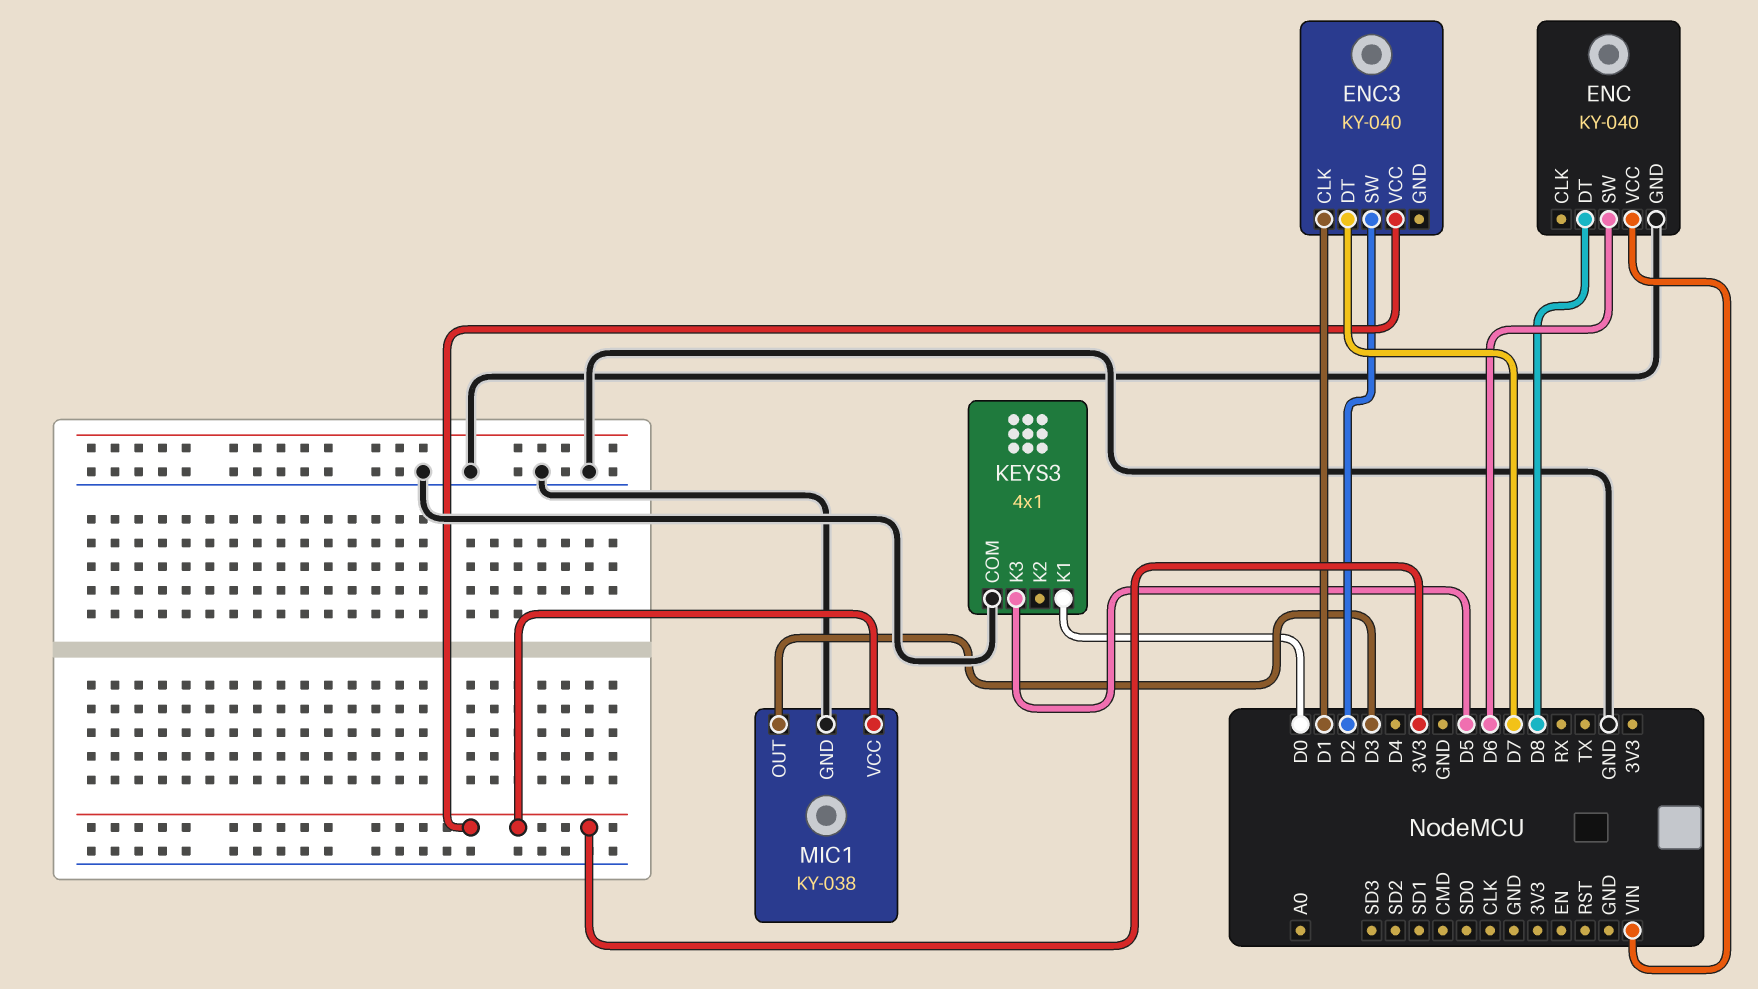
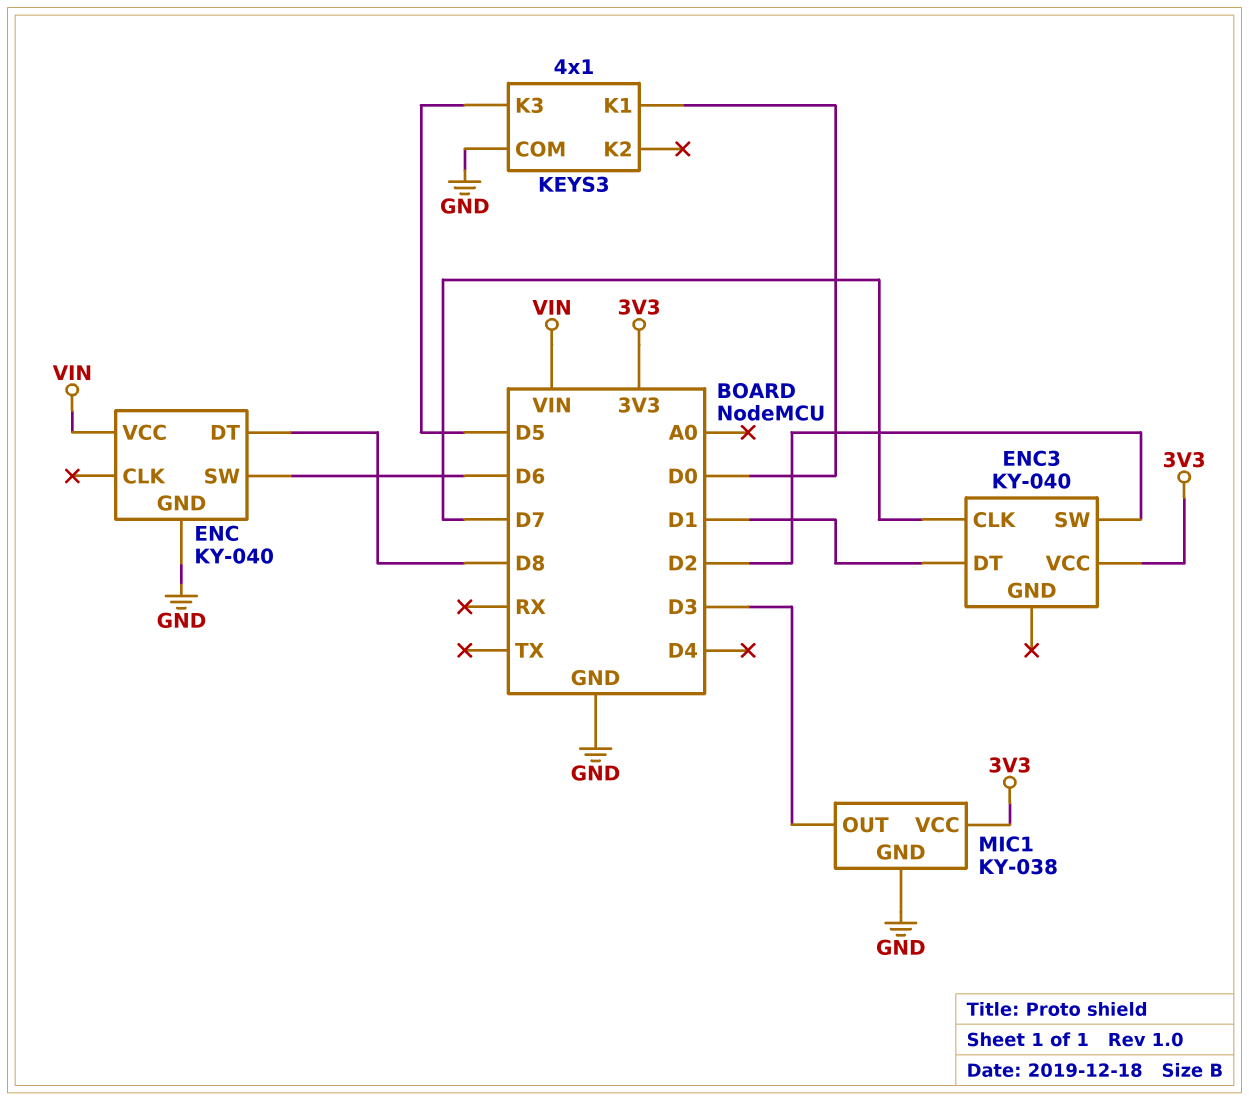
ENC3 pin CLK: D1 -> D7
ENC3 pin DT: D7 -> D1

